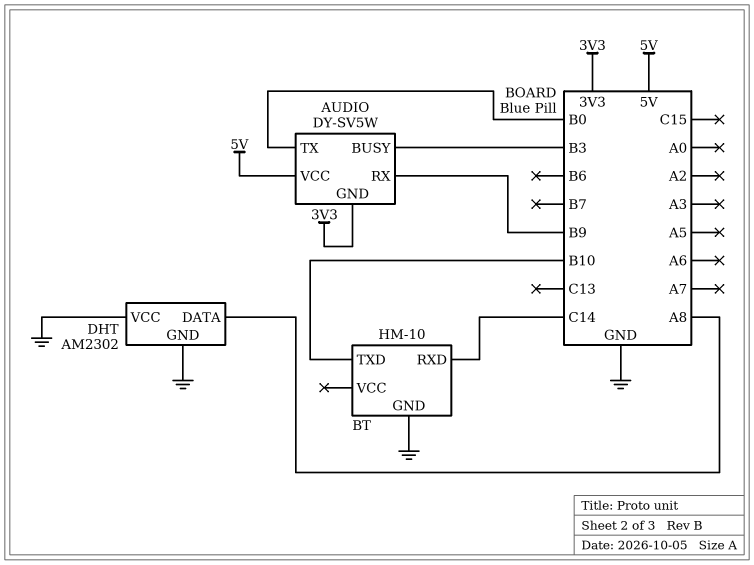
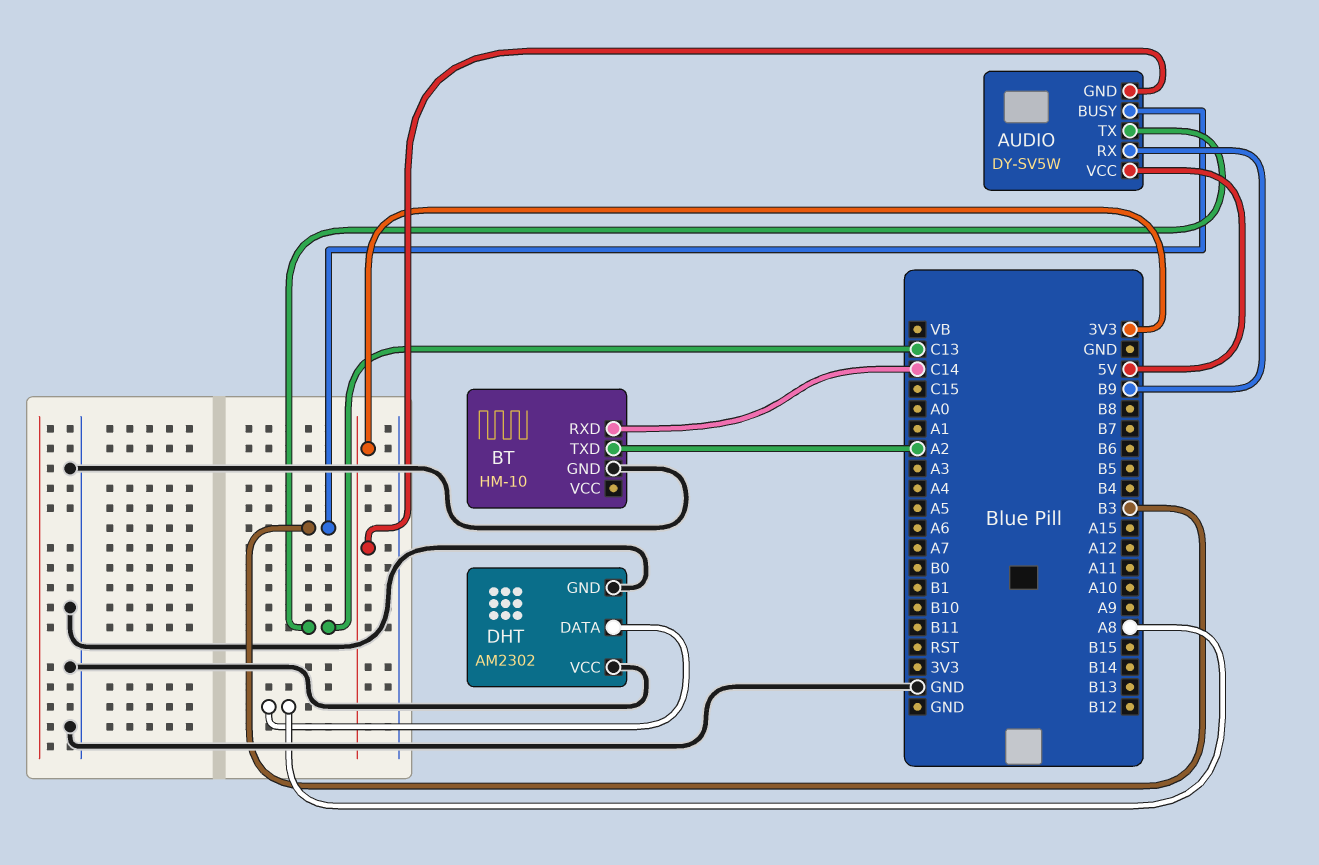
AUDIO pin TX: B0 -> C13
BT pin TXD: B10 -> A2

